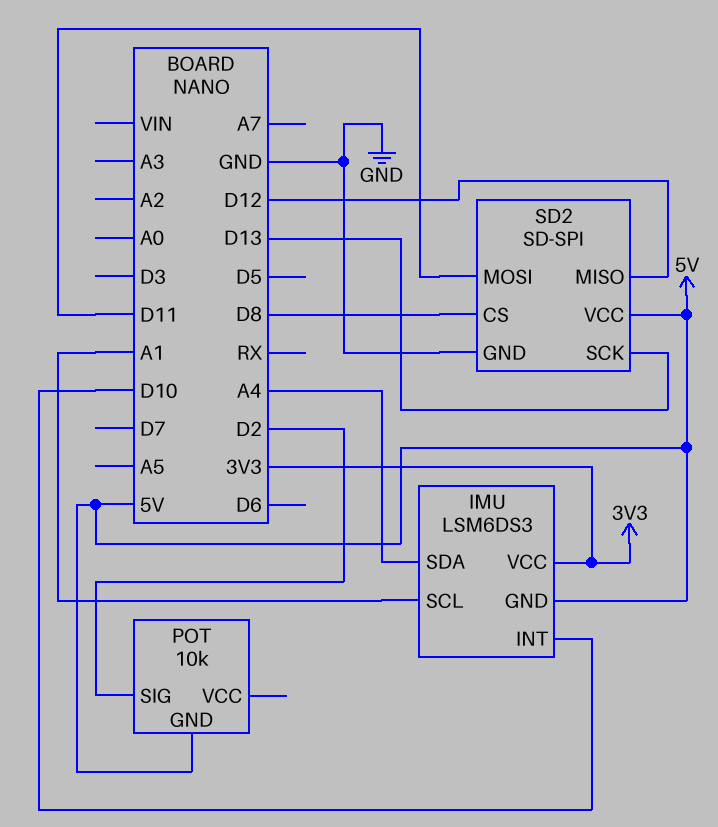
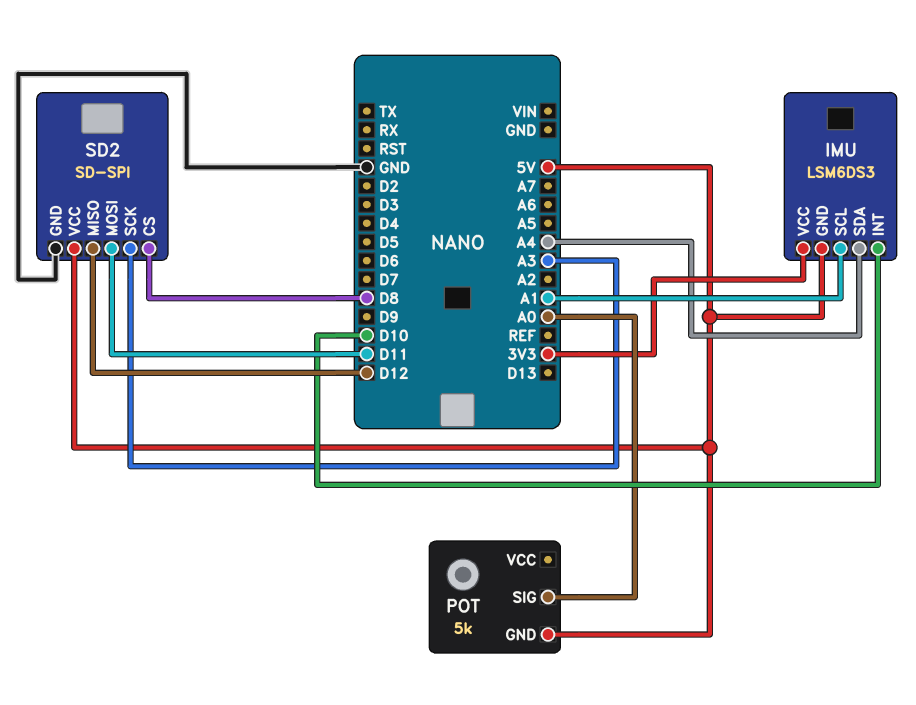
POT: 10k -> 5k
POT pin SIG: D2 -> A0
SD2 pin SCK: D13 -> A3

